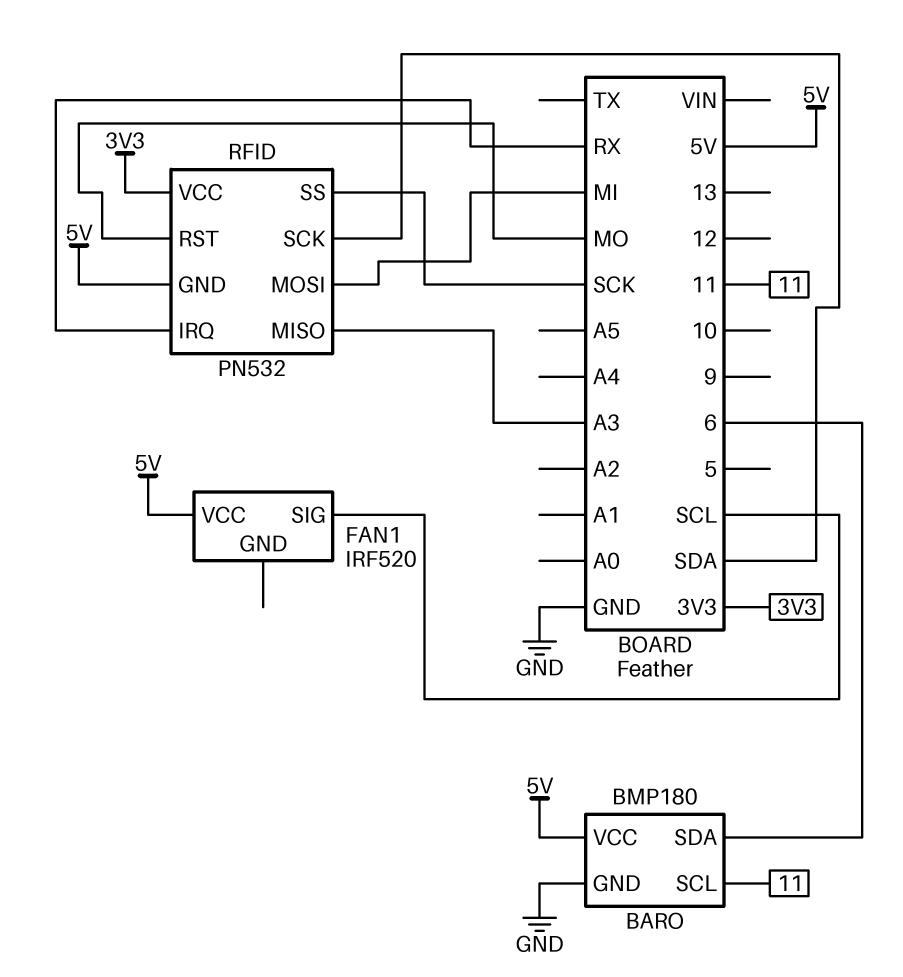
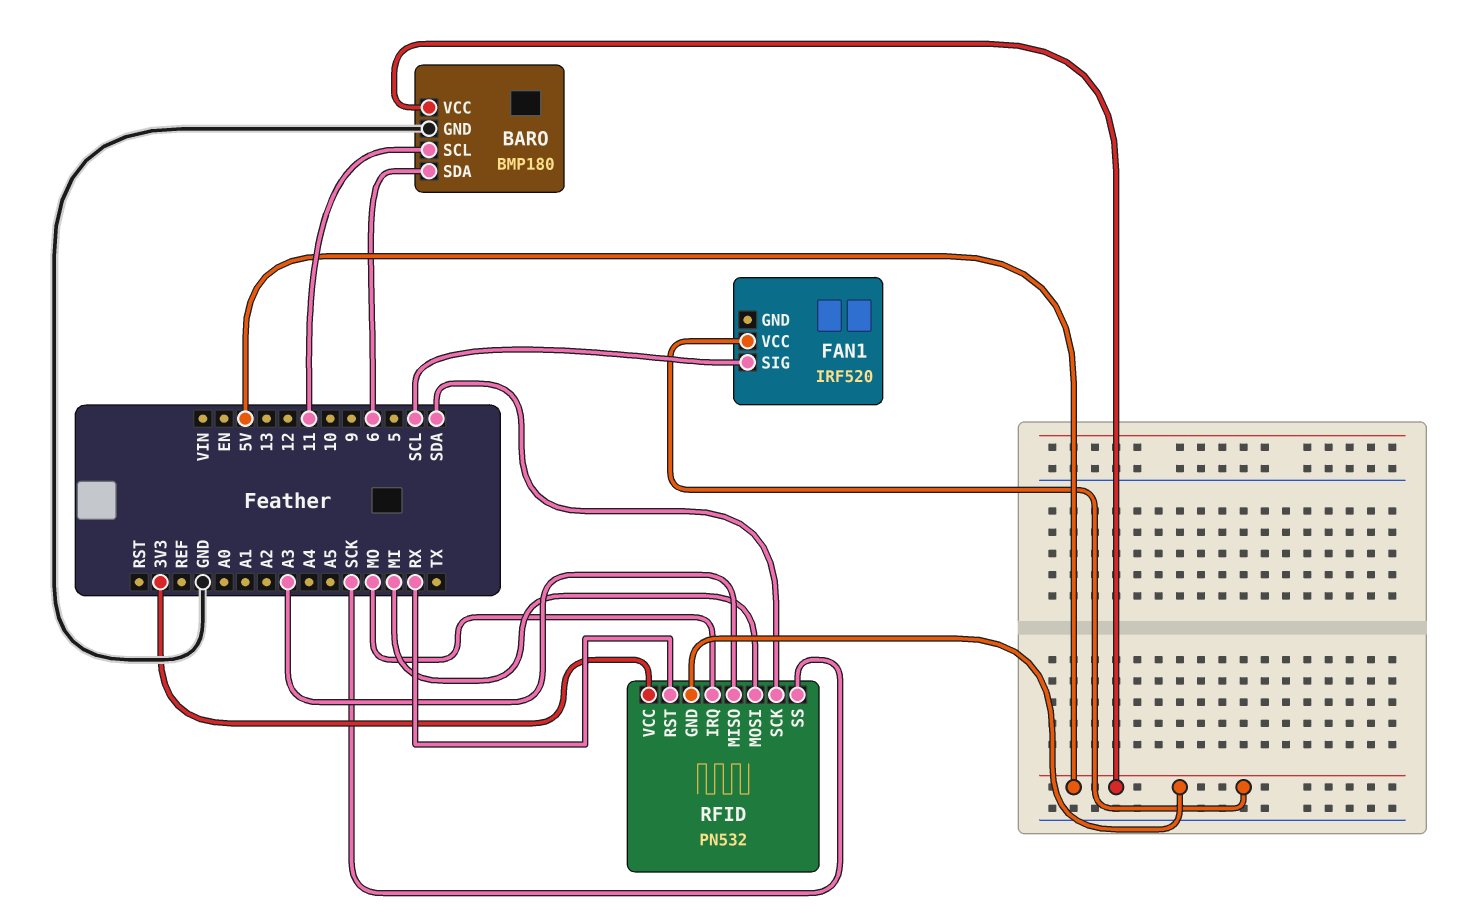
RFID pin IRQ: RX -> MO
RFID pin RST: MO -> RX

